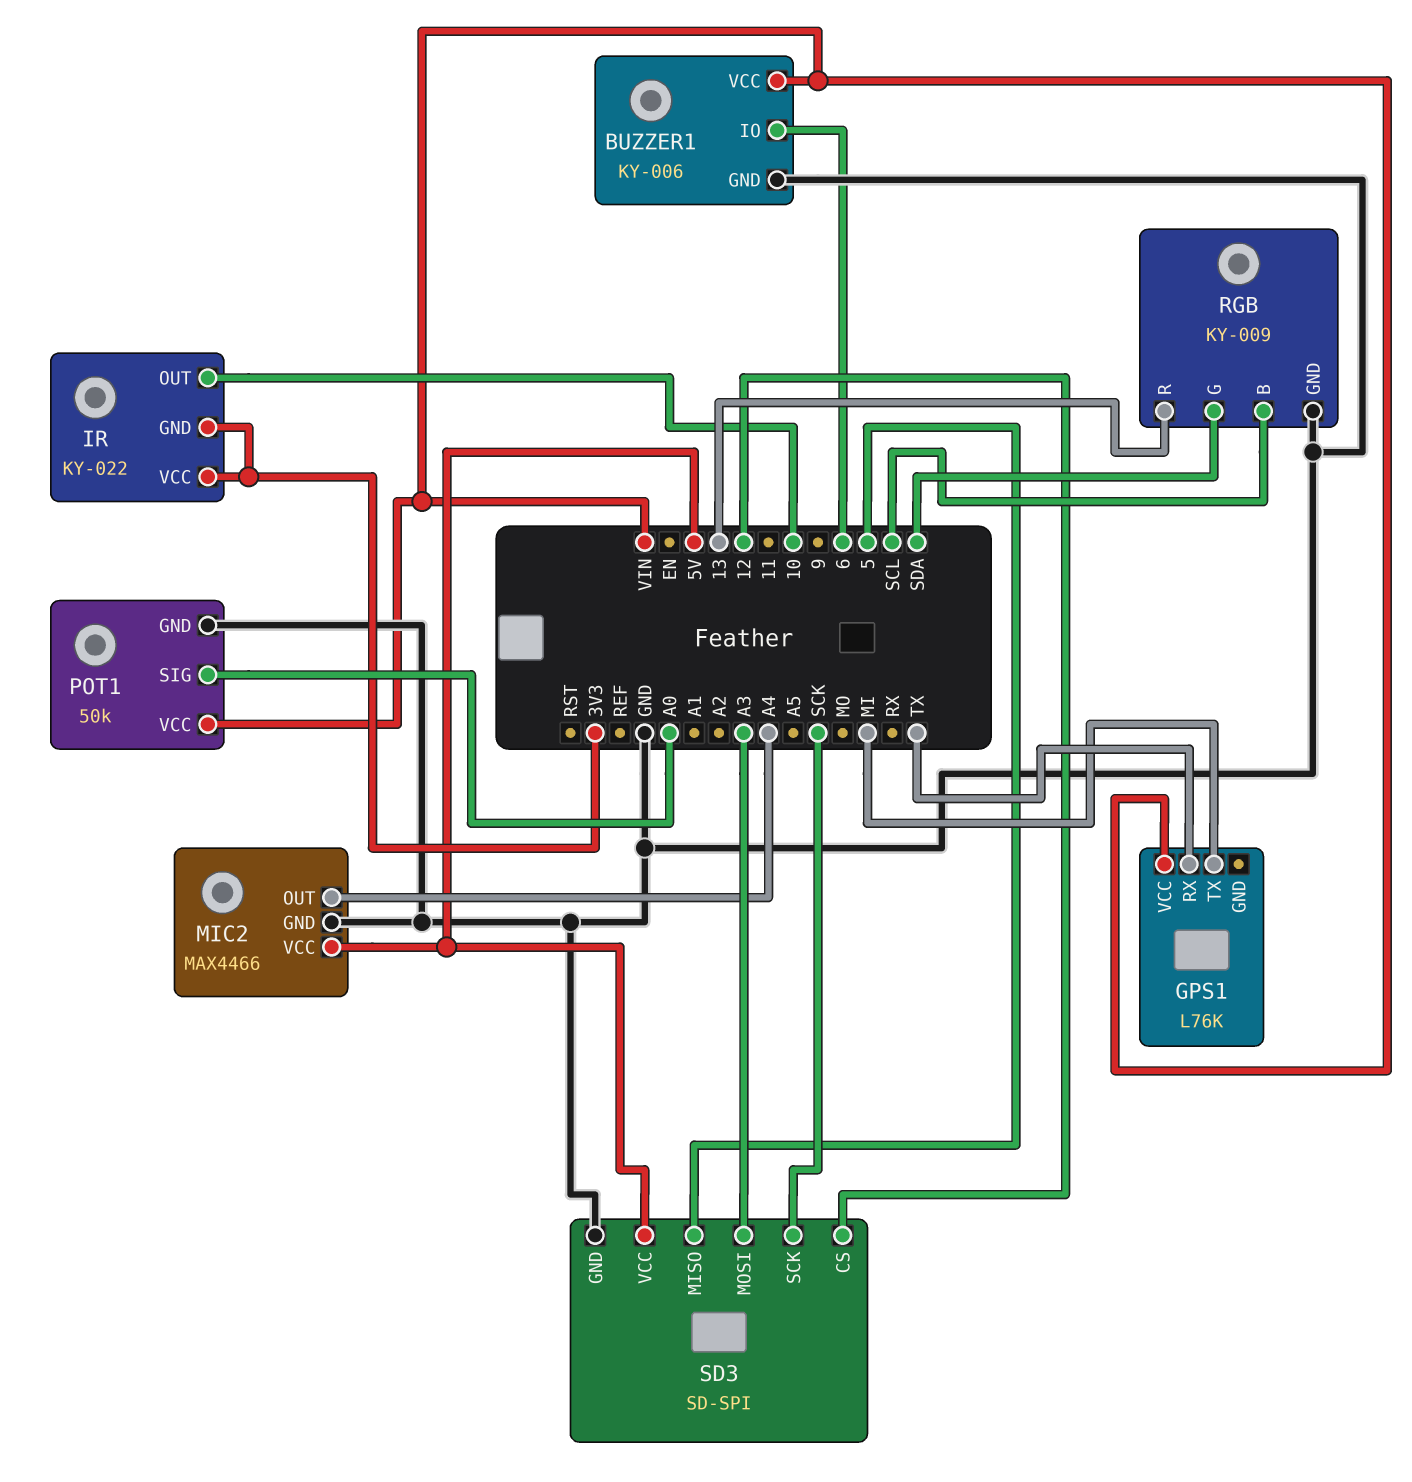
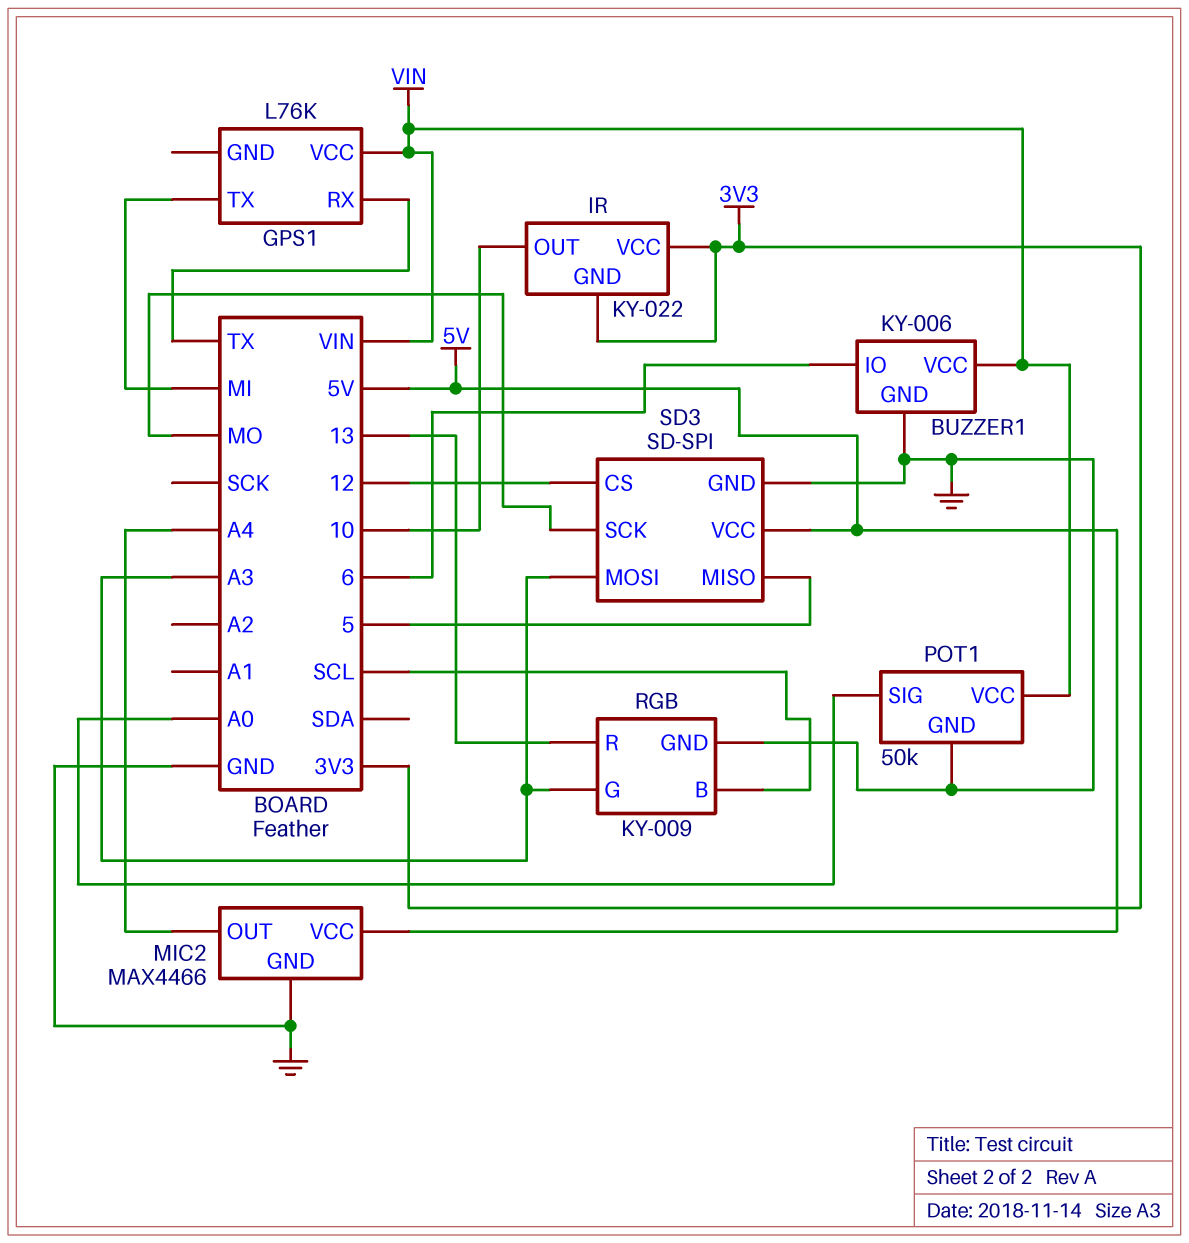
RGB pin G: SDA -> A3
SD3 pin SCK: SCK -> MO

